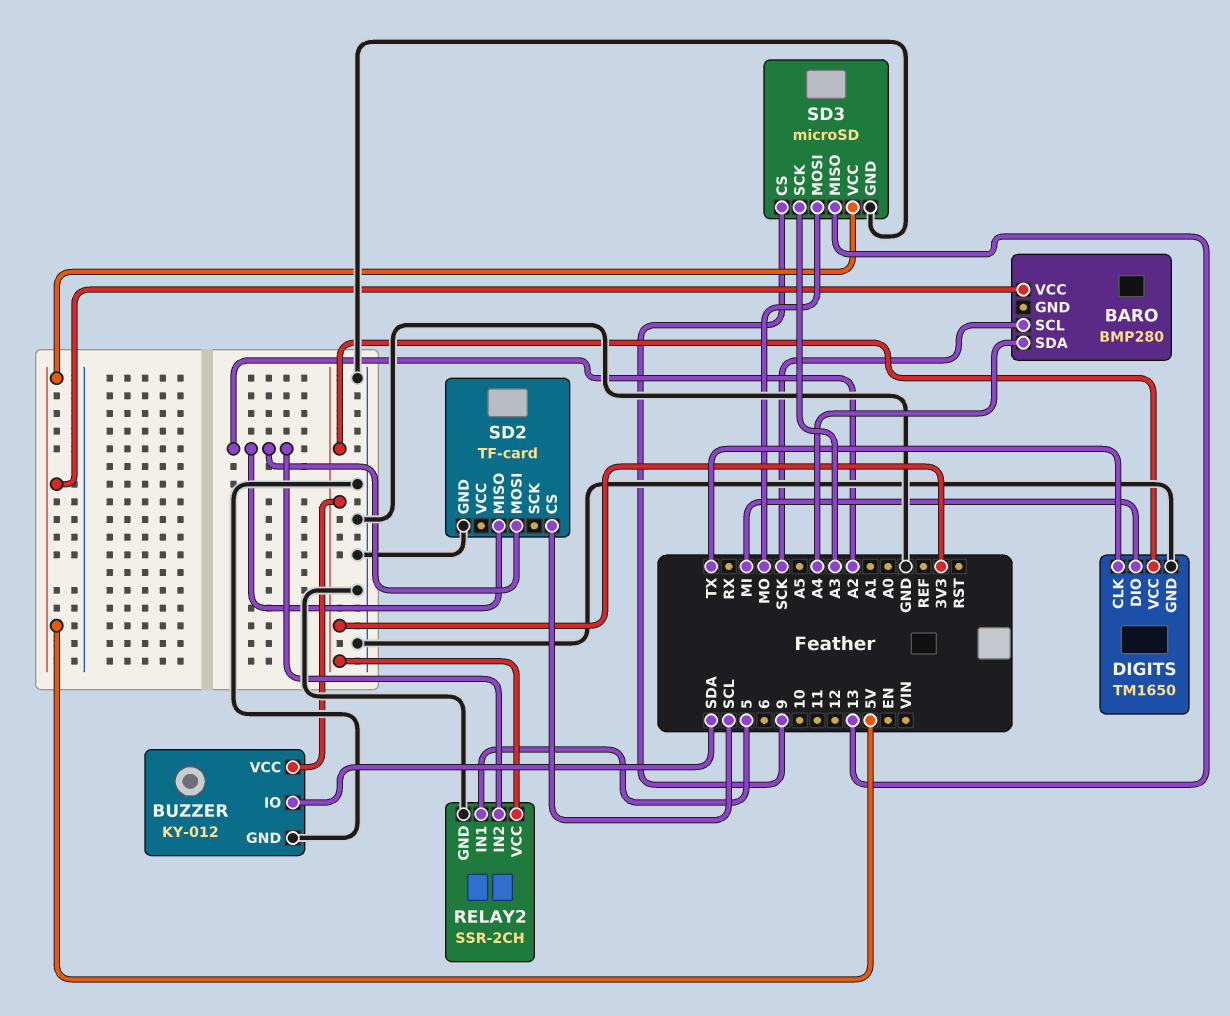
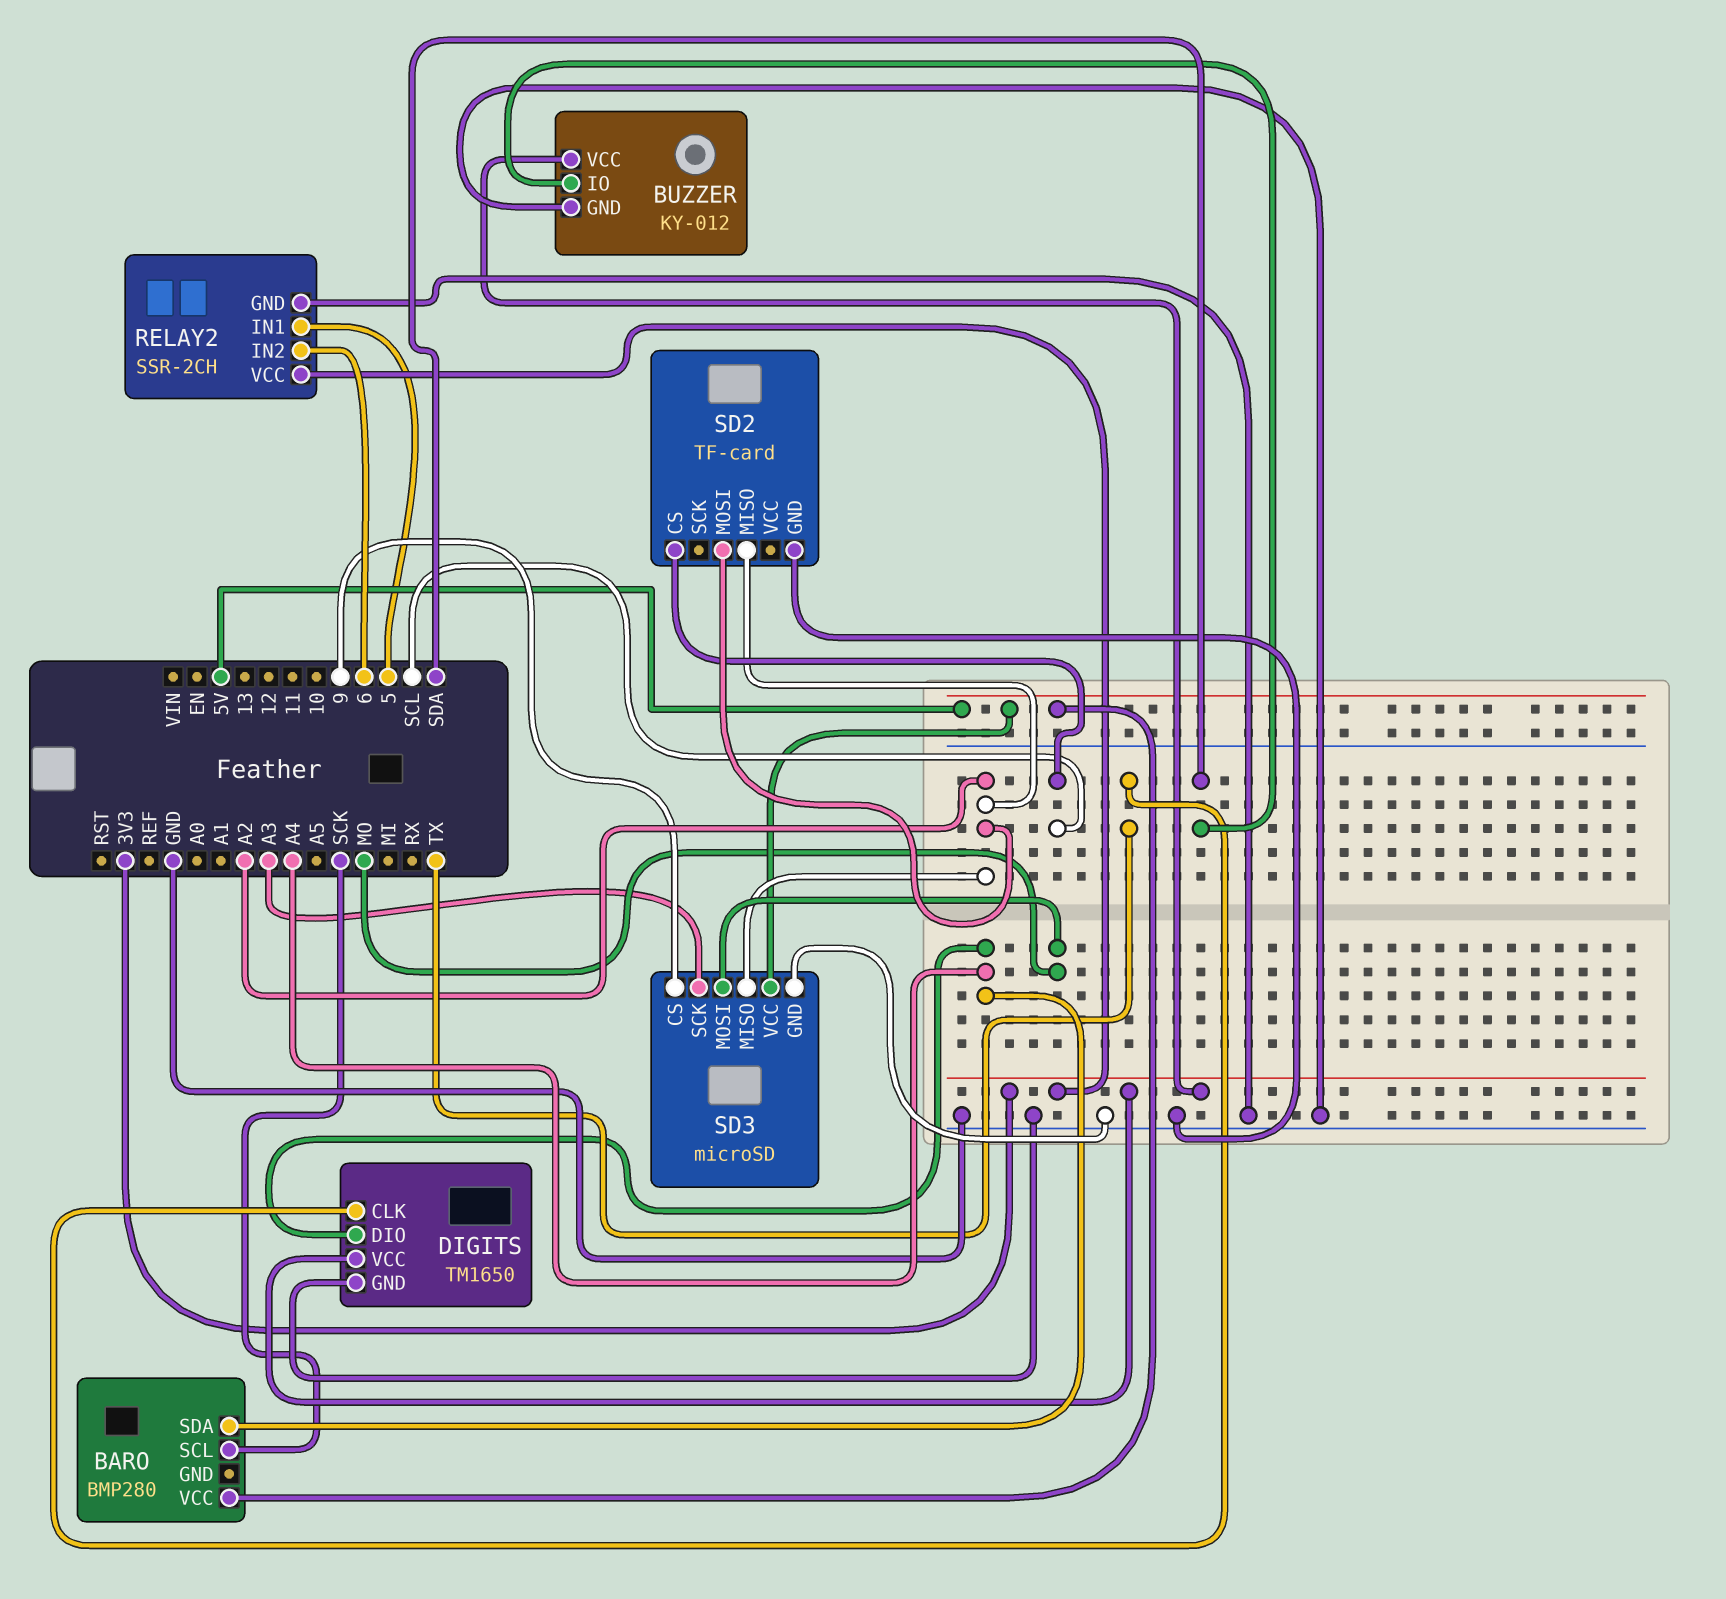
DIGITS pin DIO: MI -> A4
RELAY2 pin IN2: A2 -> 6
SD3 pin MISO: 13 -> A2

